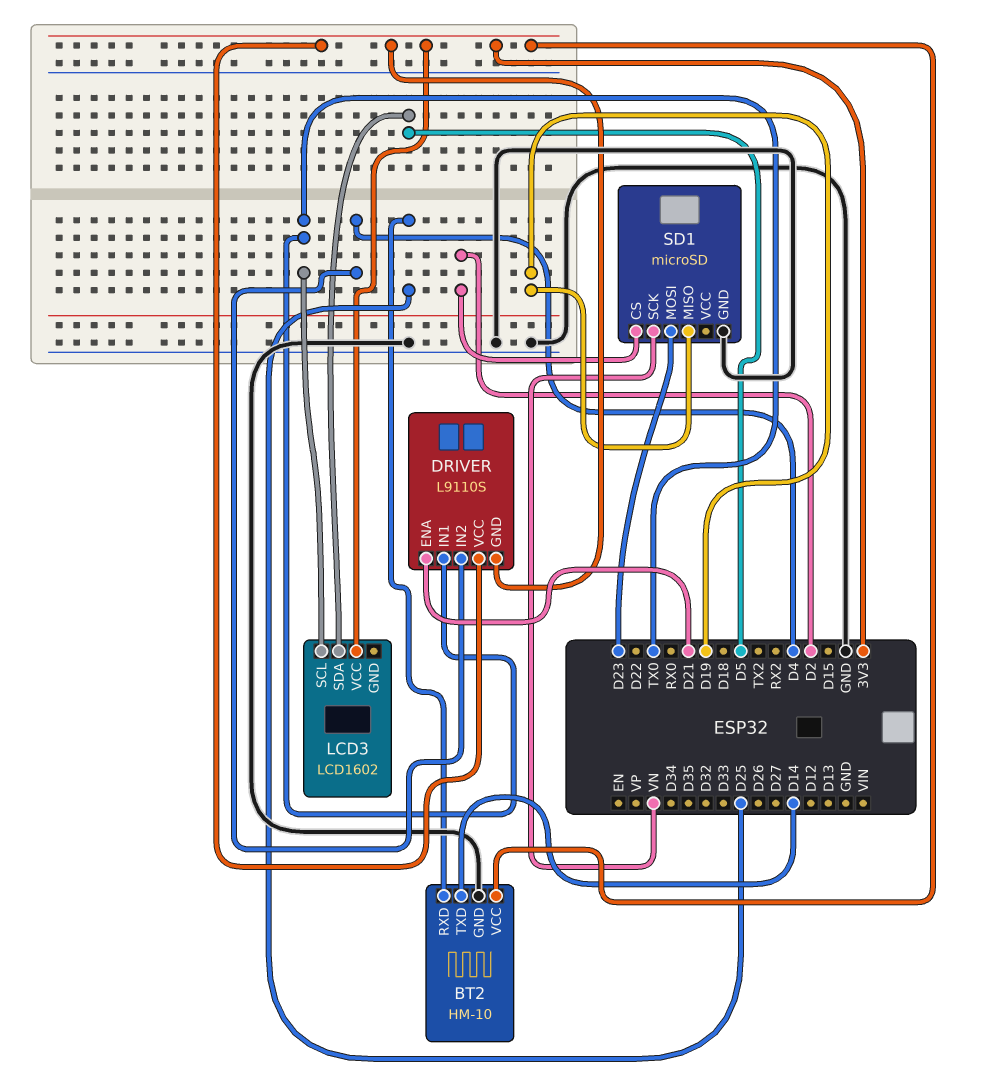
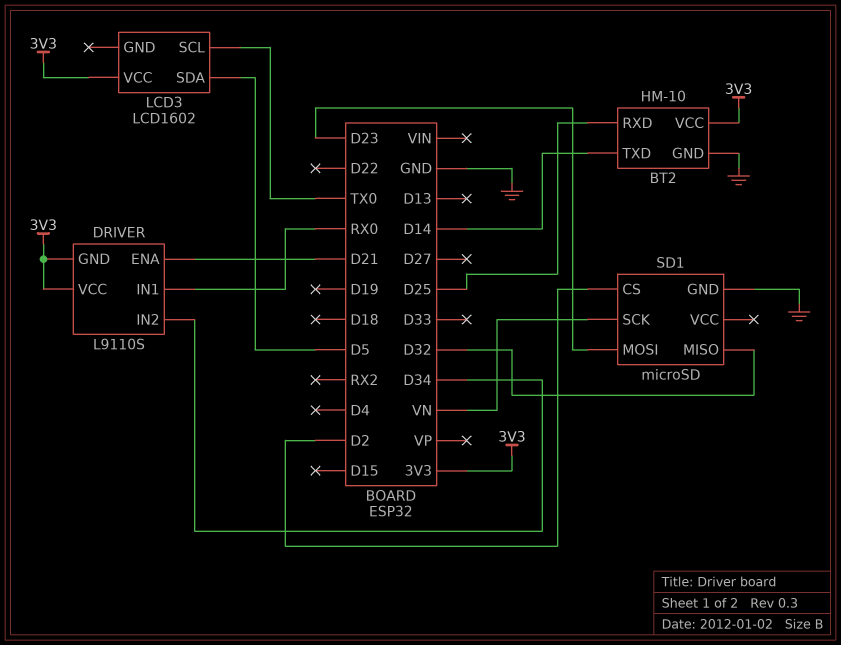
DRIVER pin IN1: TX0 -> RX0
DRIVER pin IN2: D4 -> D34
SD1 pin MISO: D19 -> D32

